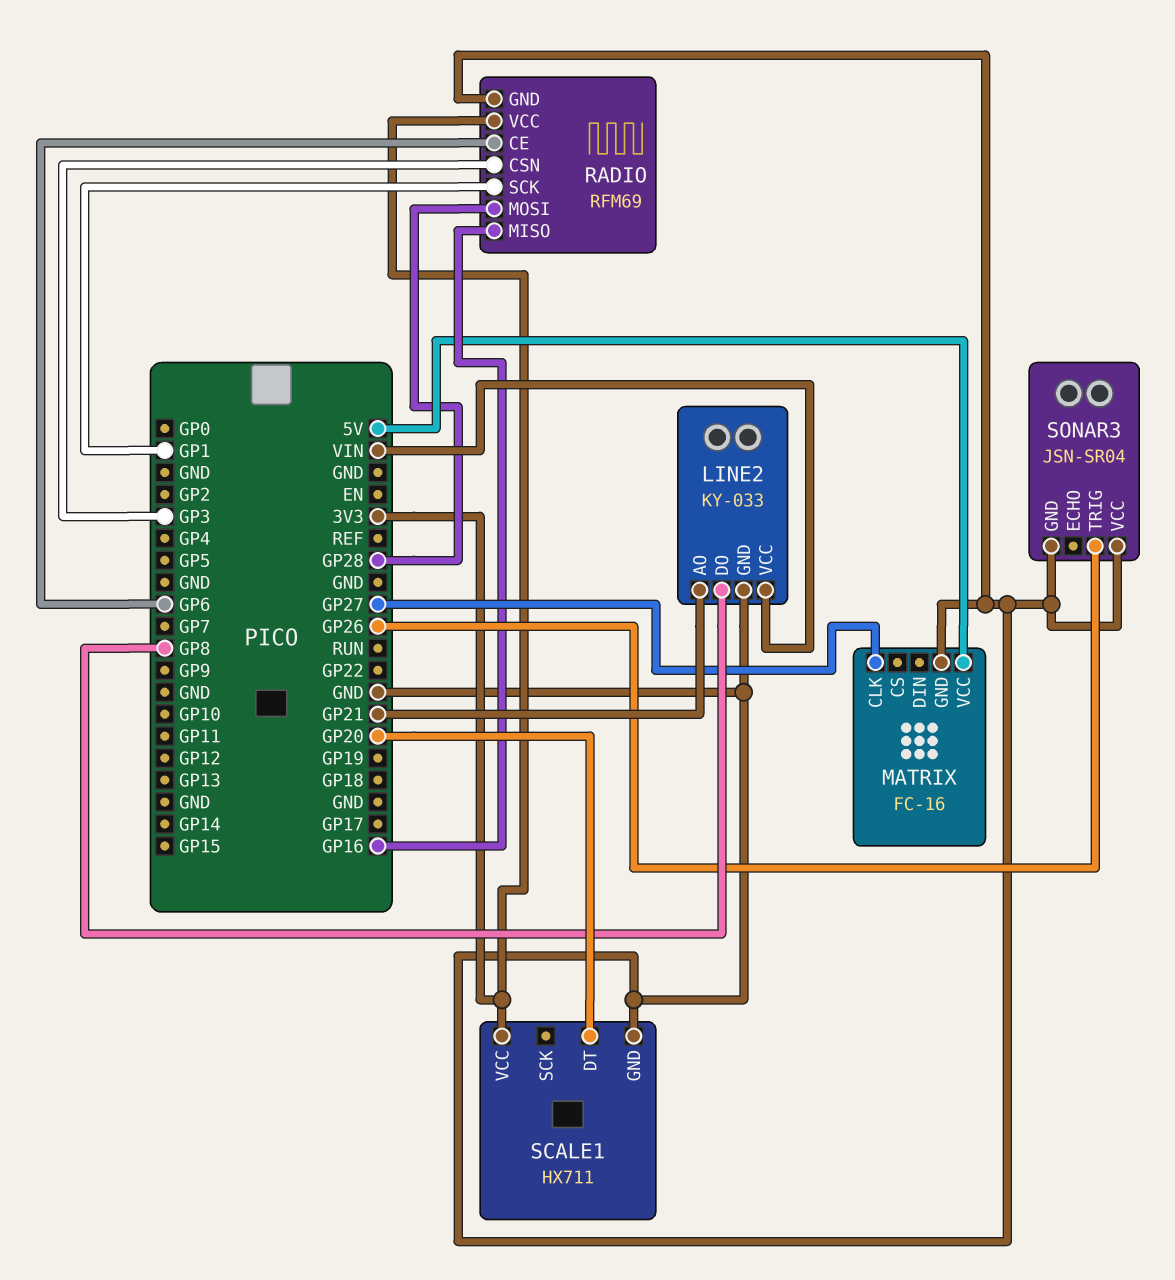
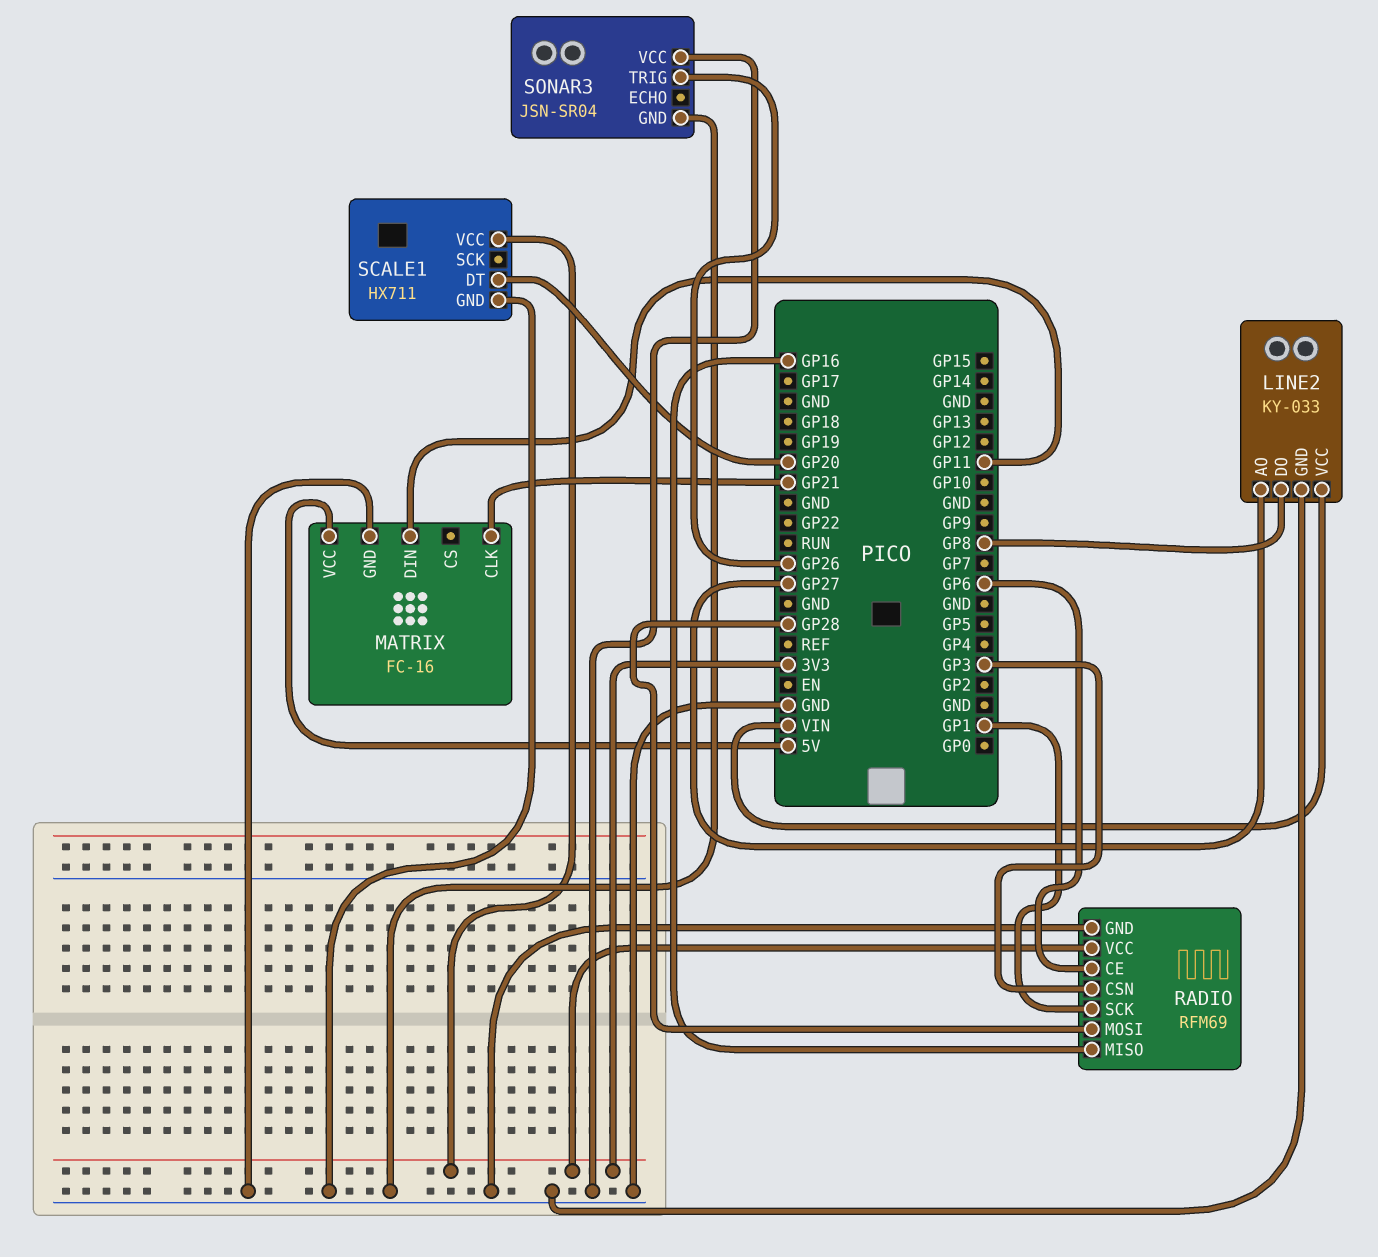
LINE2 pin AO: GP21 -> GP27
MATRIX pin CLK: GP27 -> GP21
MATRIX pin DIN: none -> GP11

